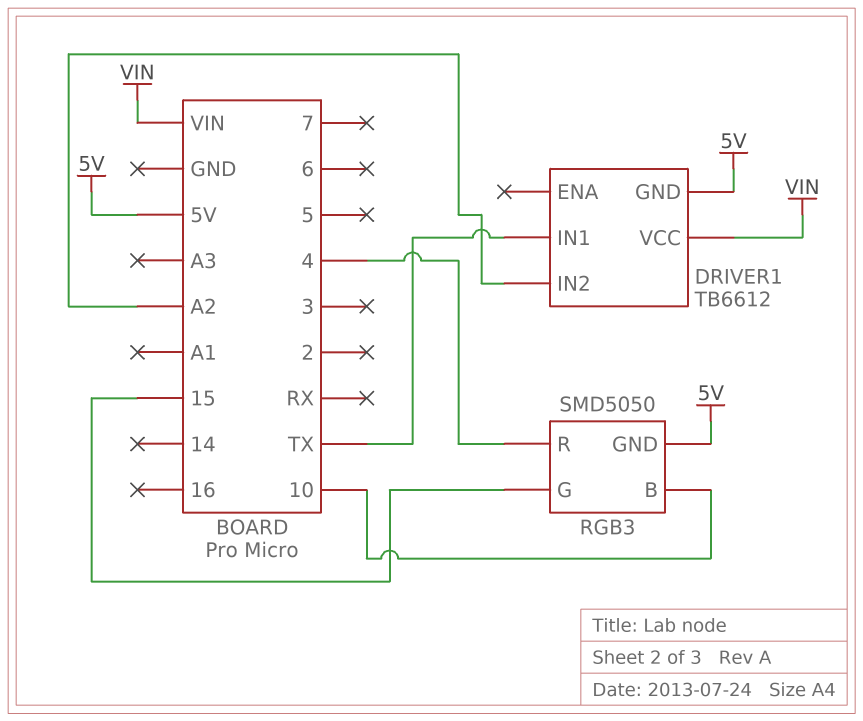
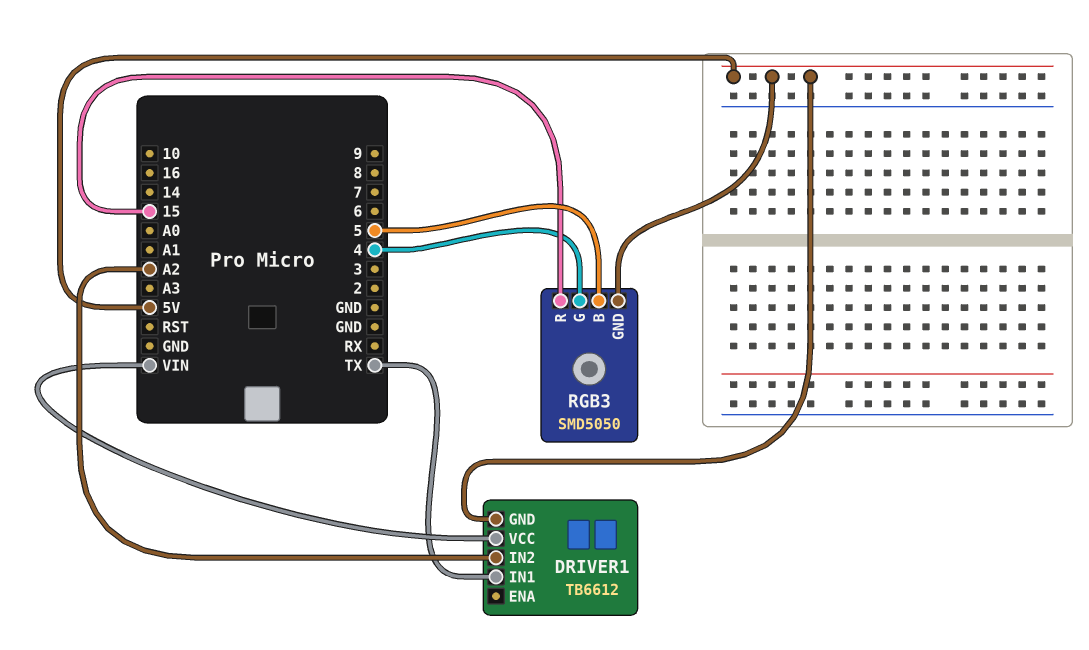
RGB3 pin B: 10 -> 5
RGB3 pin G: 15 -> 4
RGB3 pin R: 4 -> 15

